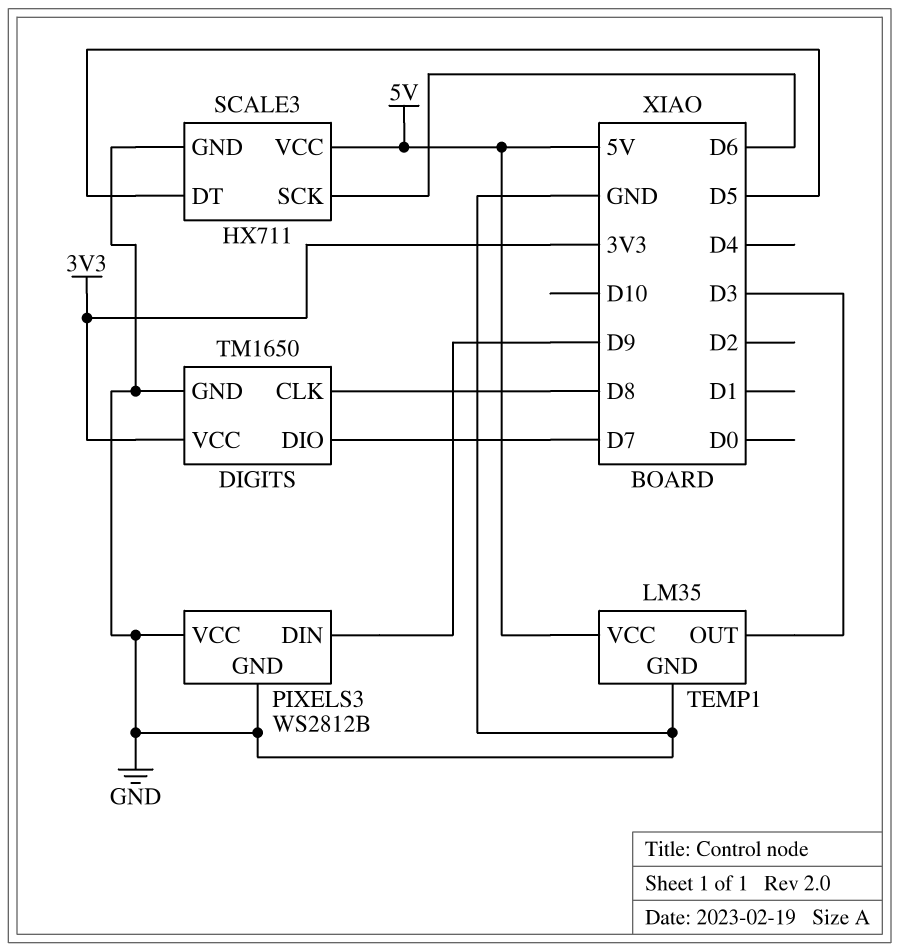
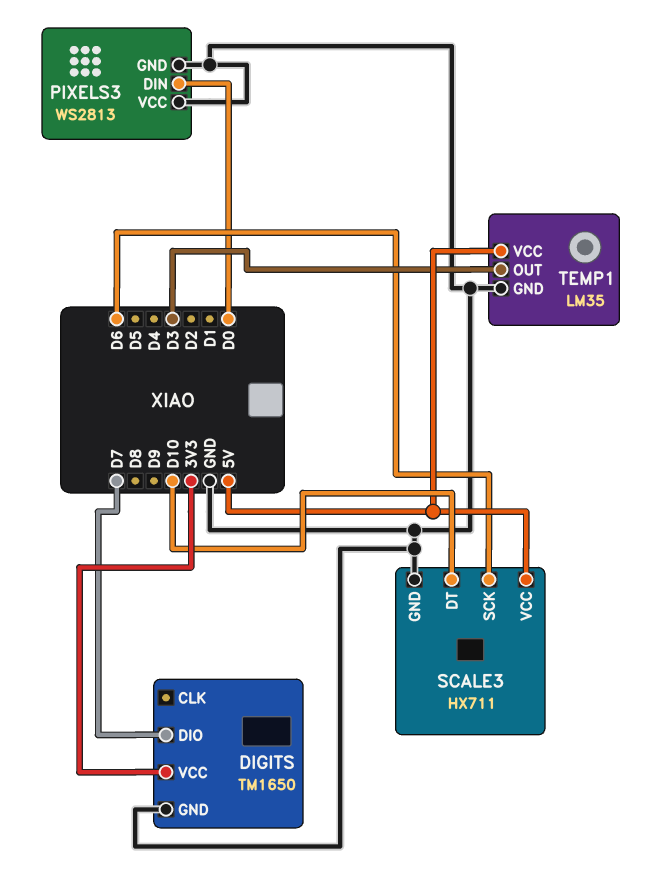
DIGITS pin CLK: D8 -> none
PIXELS3: WS2812B -> WS2813
PIXELS3 pin DIN: D9 -> D0
SCALE3 pin DT: D5 -> D10

